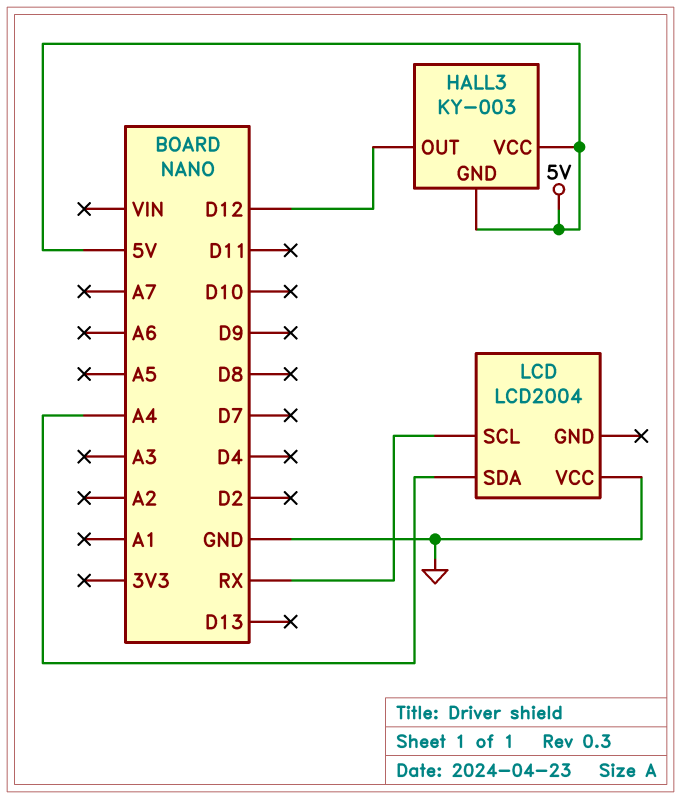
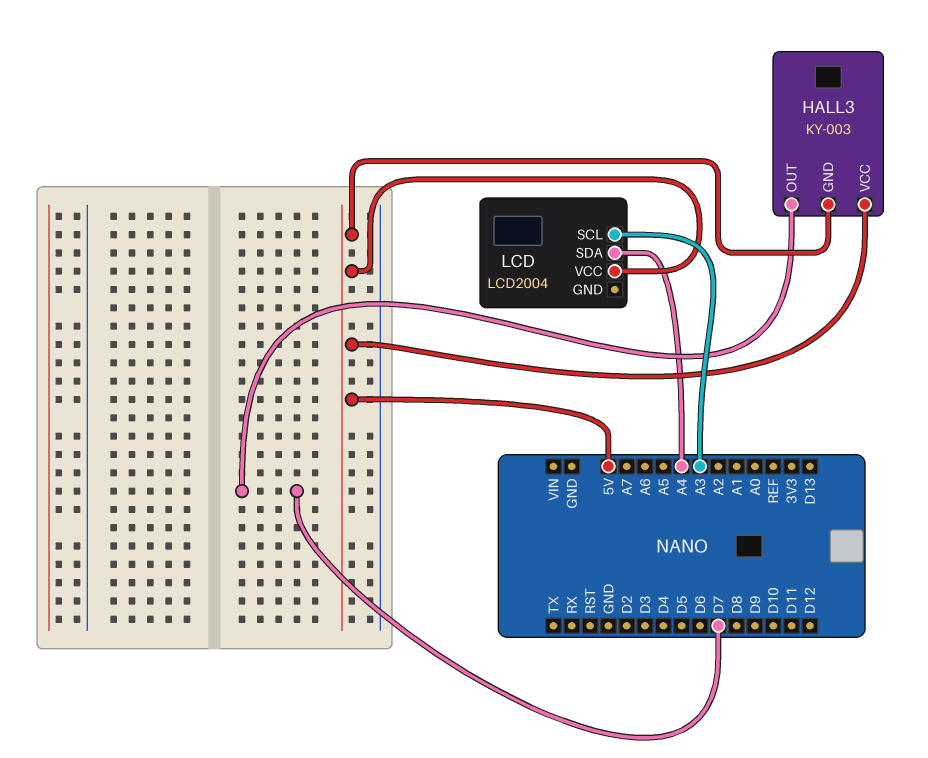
HALL3 pin OUT: D12 -> D7
LCD pin SCL: RX -> A3
LCD pin VCC: GND -> 5V

